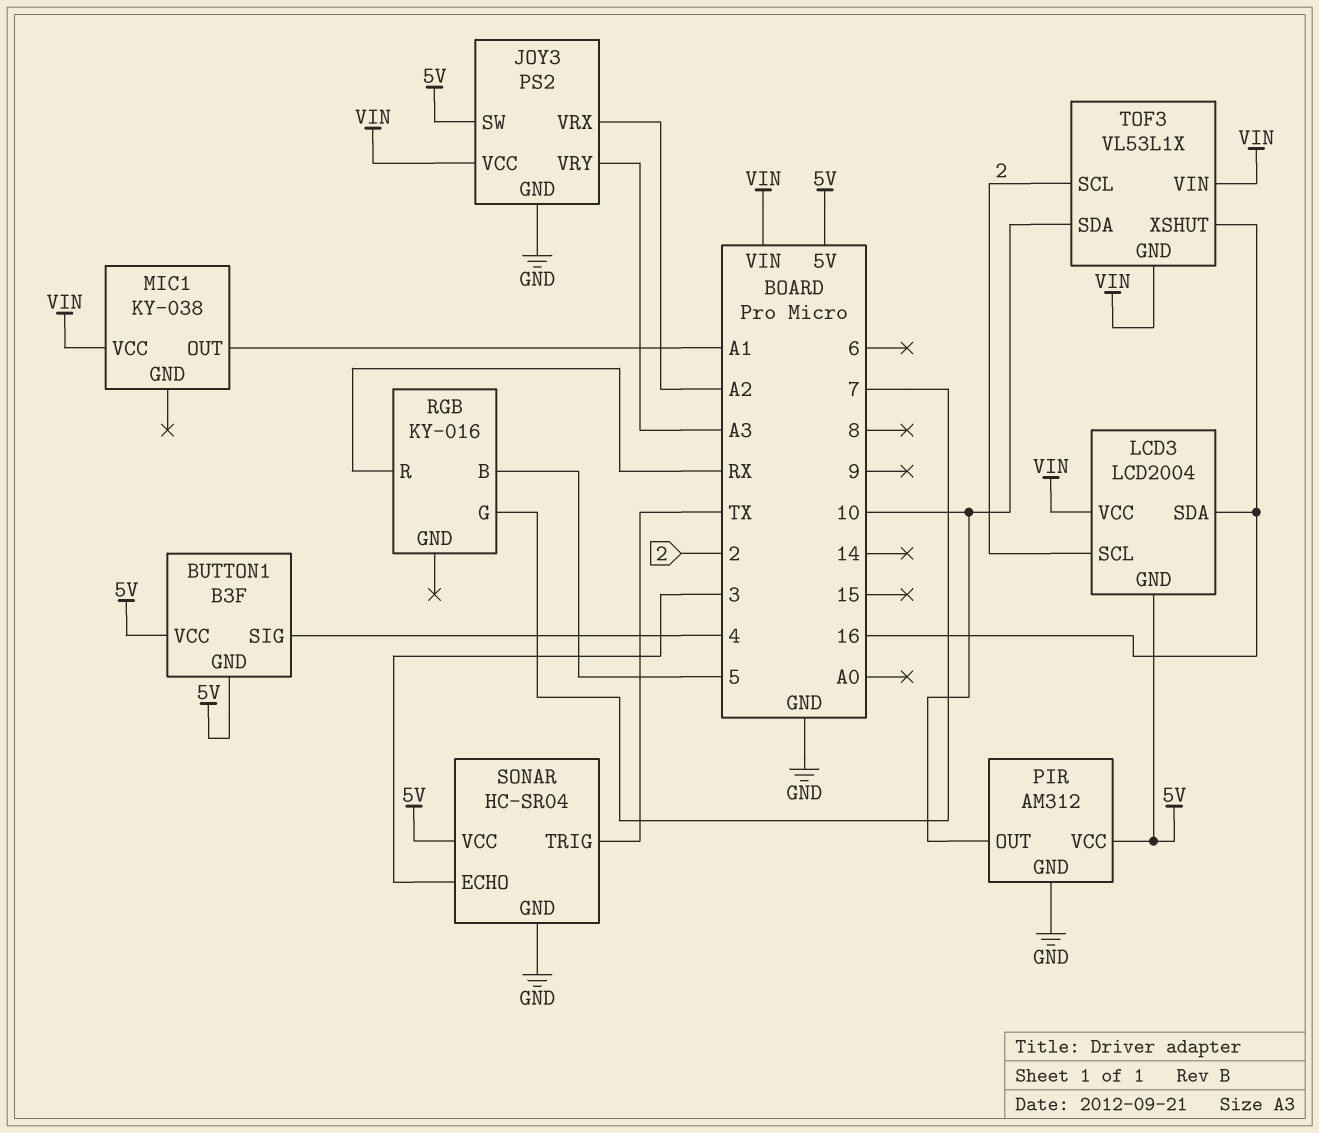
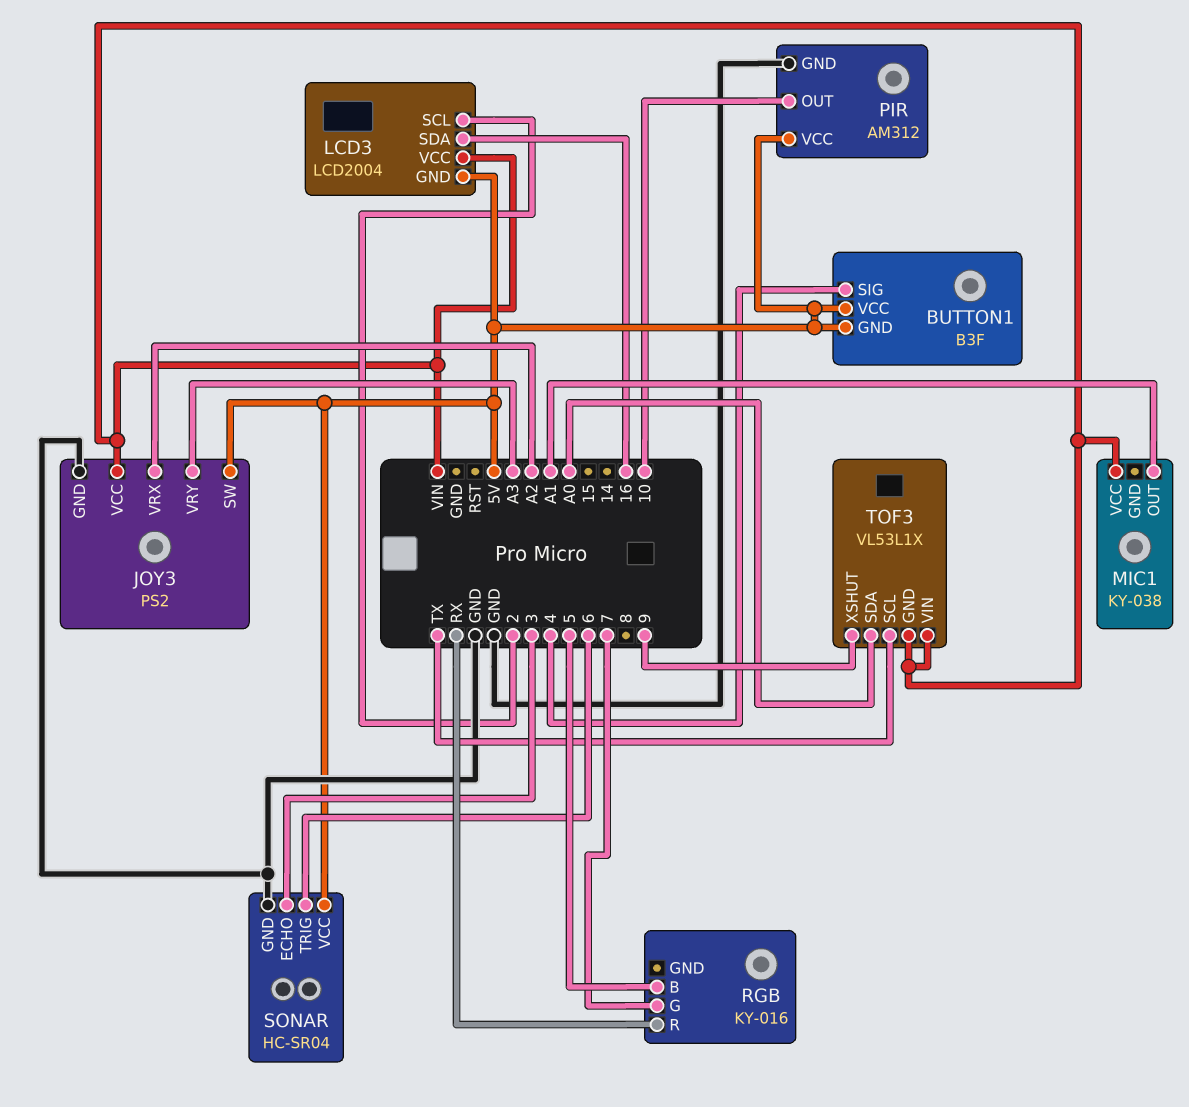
SONAR pin TRIG: TX -> 6
TOF3 pin SCL: 2 -> TX
TOF3 pin SDA: 10 -> A0
TOF3 pin XSHUT: 16 -> 9

